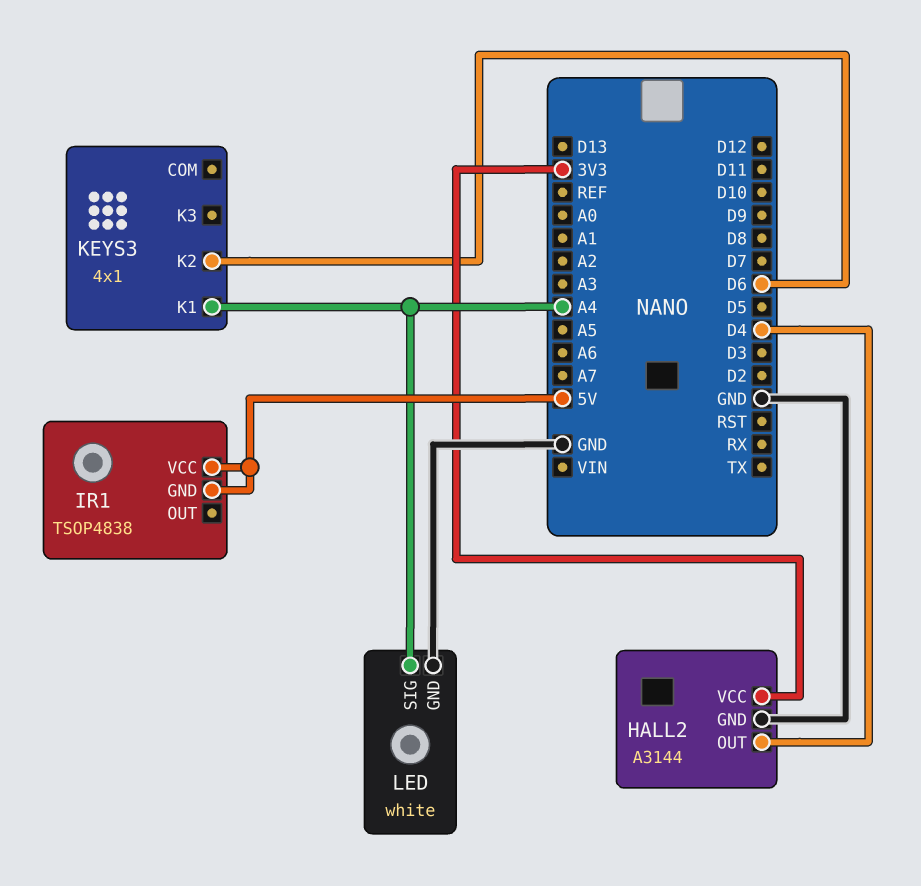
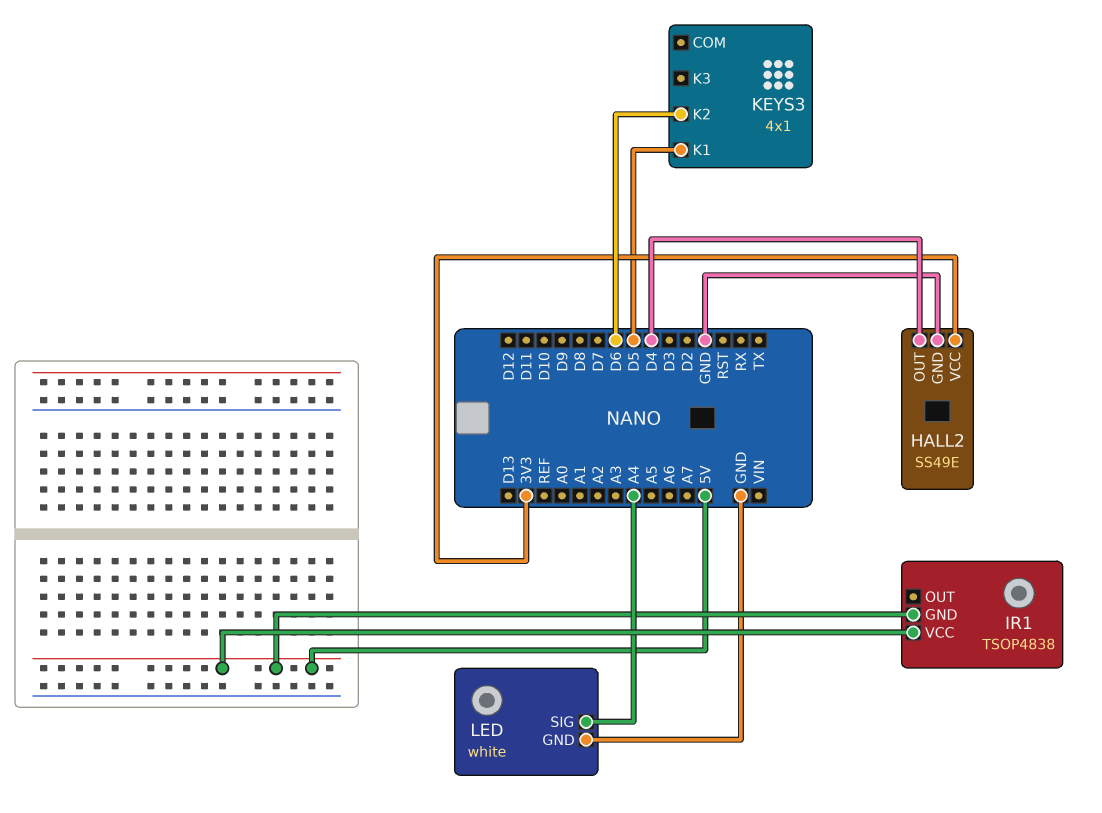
HALL2: A3144 -> SS49E
KEYS3 pin K1: A4 -> D5

